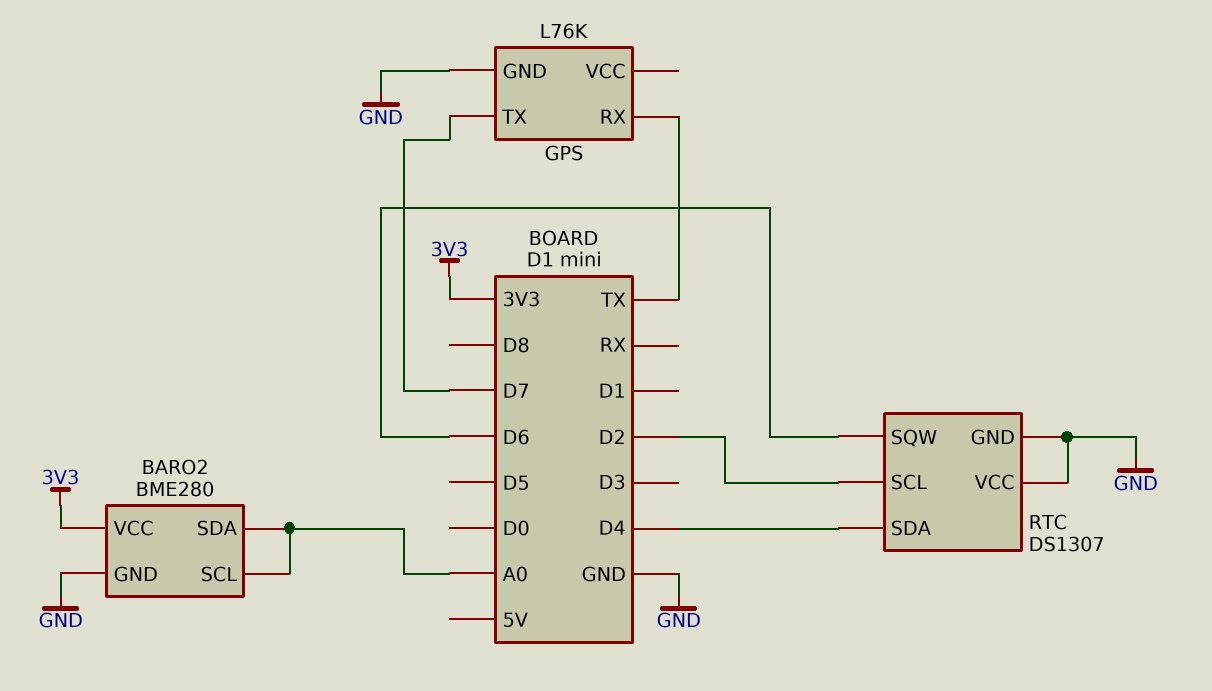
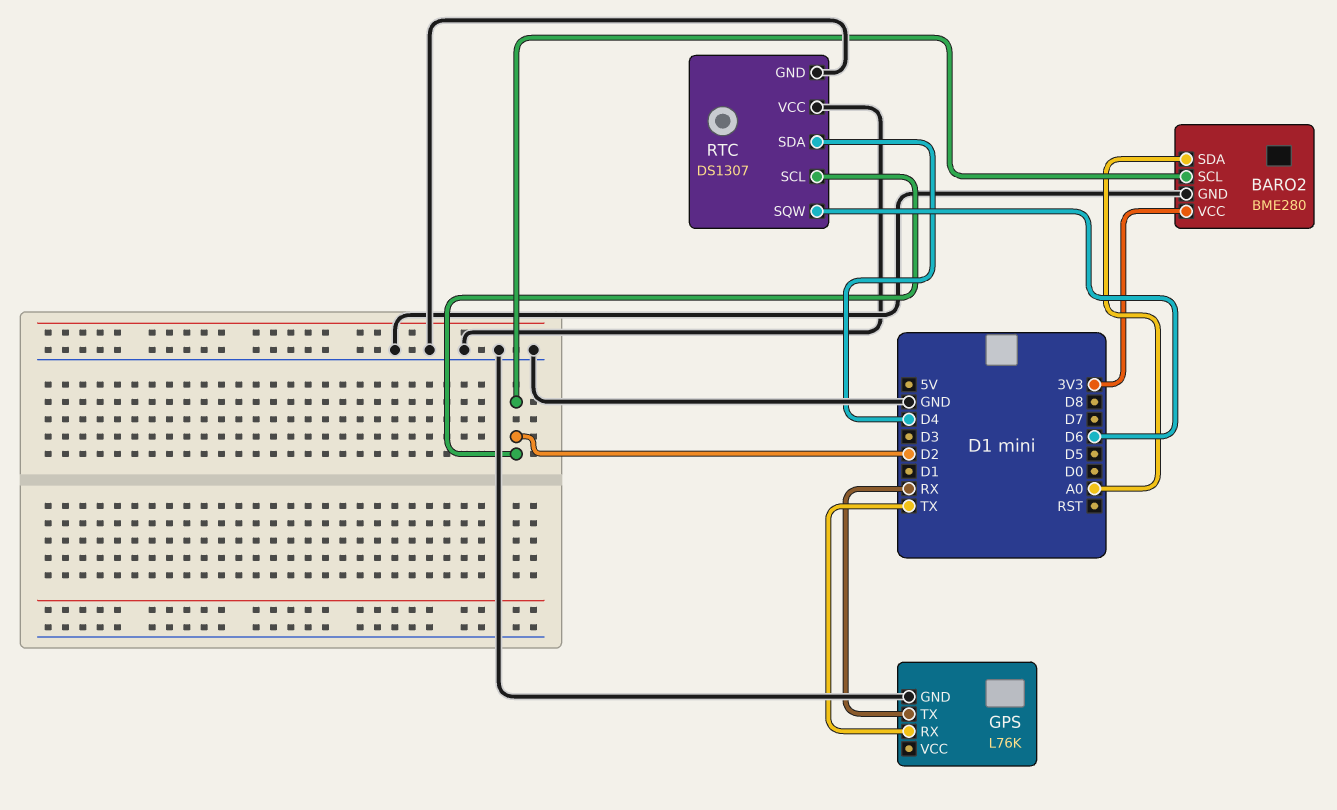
BARO2 pin SCL: A0 -> D2
GPS pin TX: D7 -> RX

